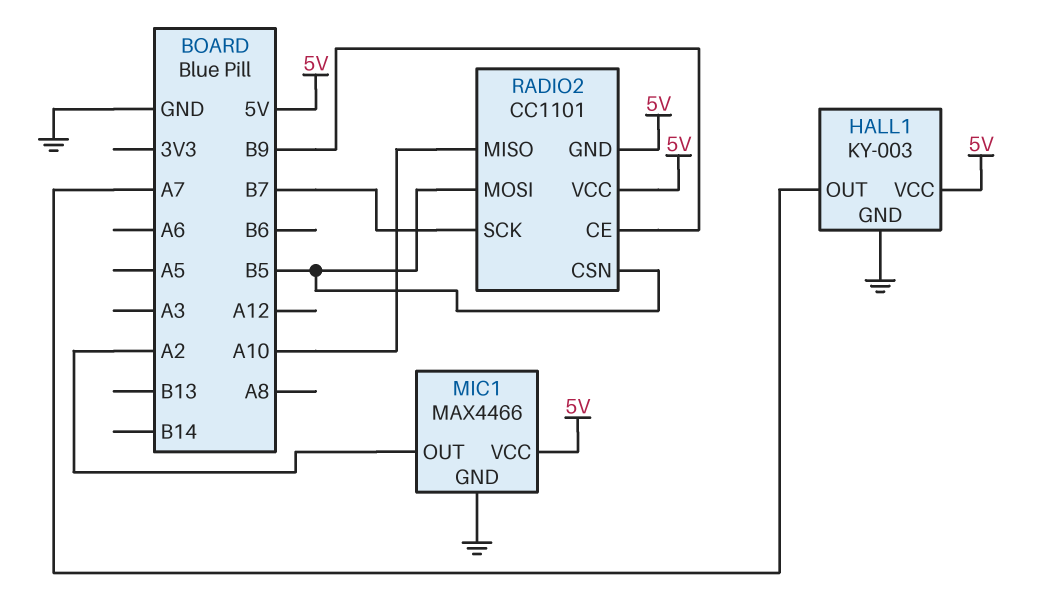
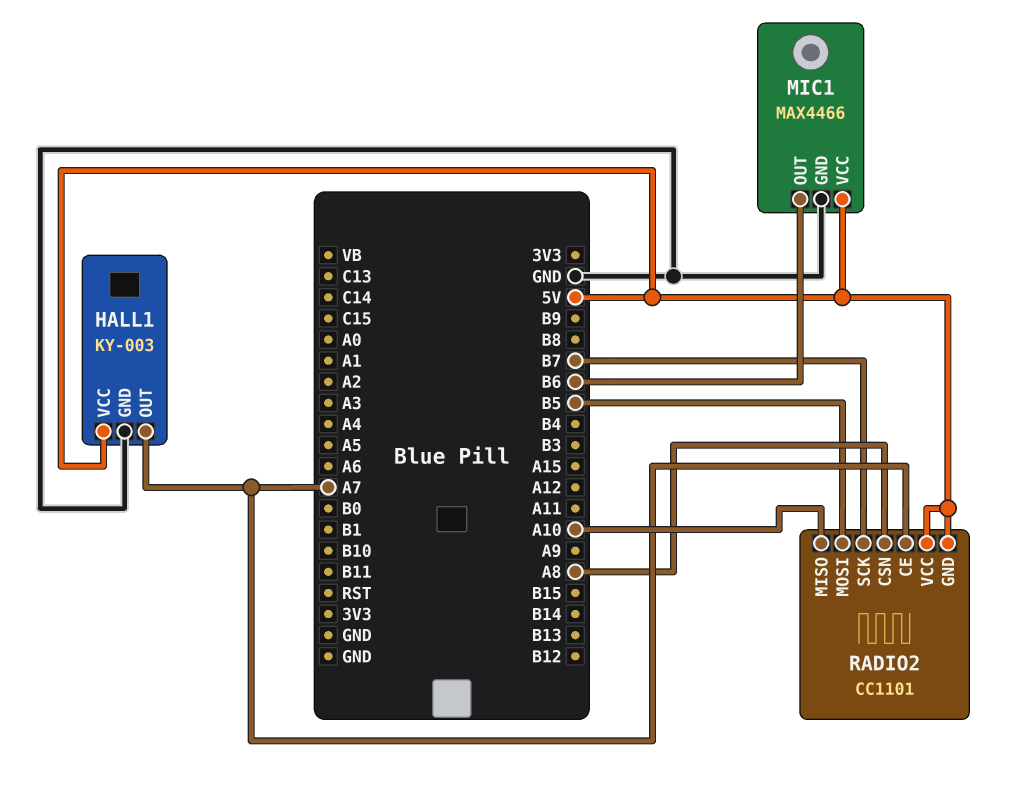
MIC1 pin OUT: A2 -> B6
RADIO2 pin CE: B9 -> A7
RADIO2 pin CSN: B5 -> A8

